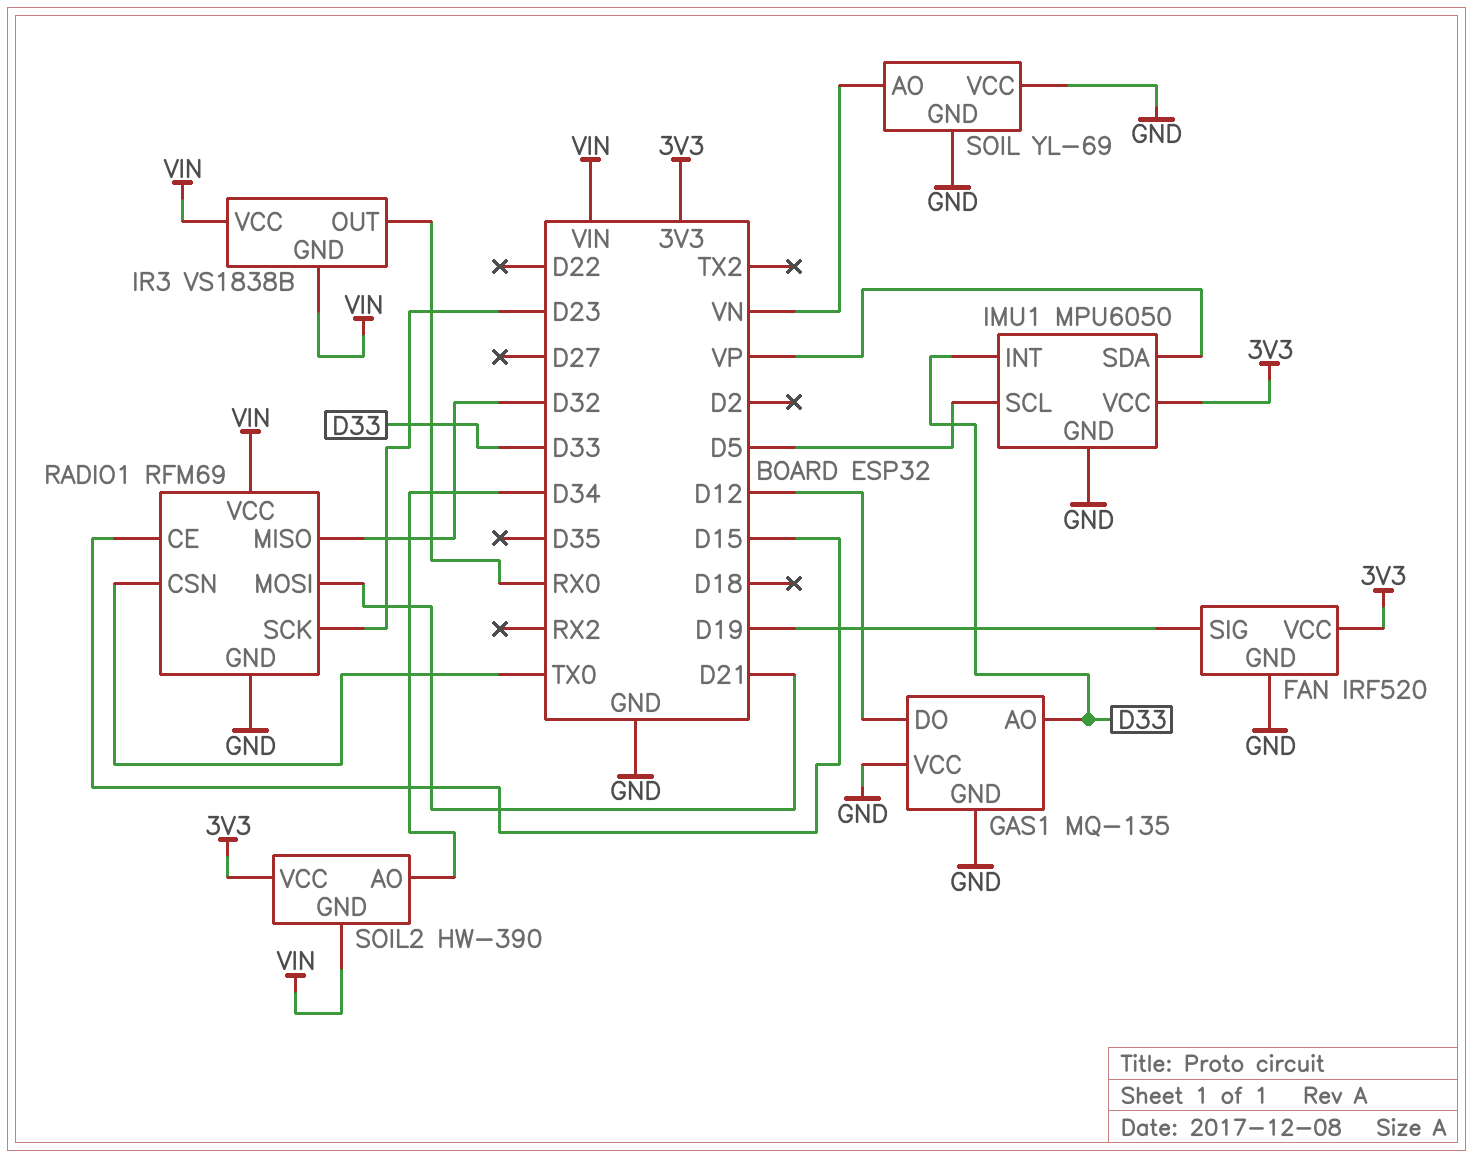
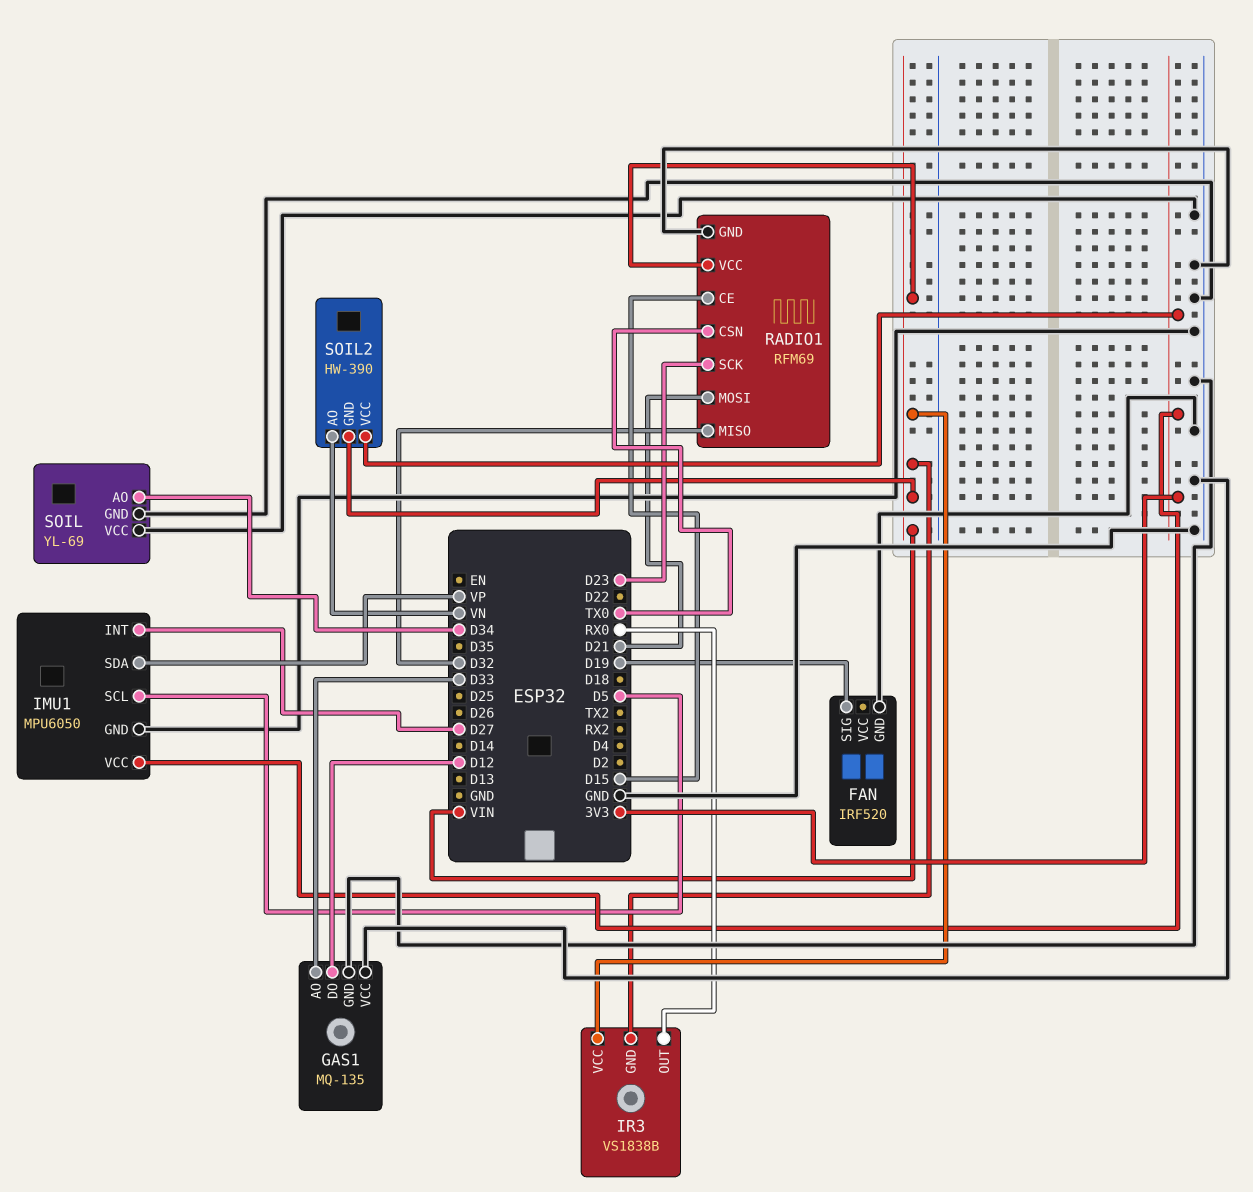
FAN pin VCC: 3V3 -> none
IMU1 pin INT: D33 -> D27
SOIL pin AO: VN -> D34
SOIL2 pin AO: D34 -> VN

